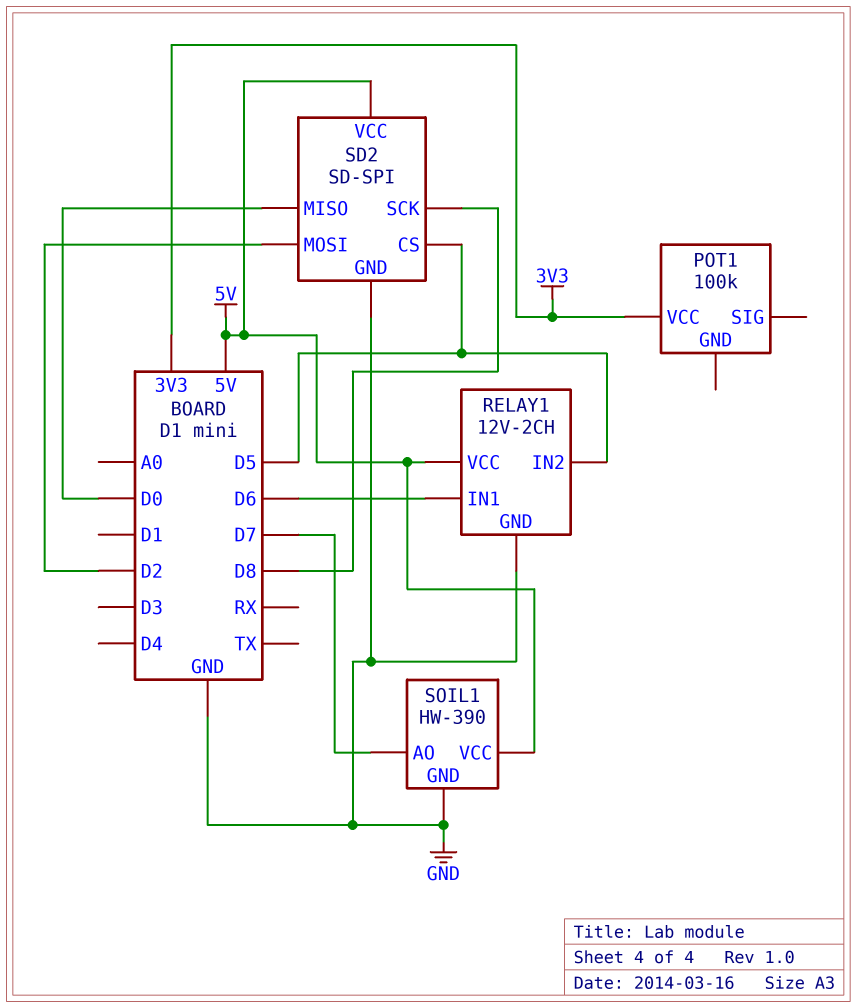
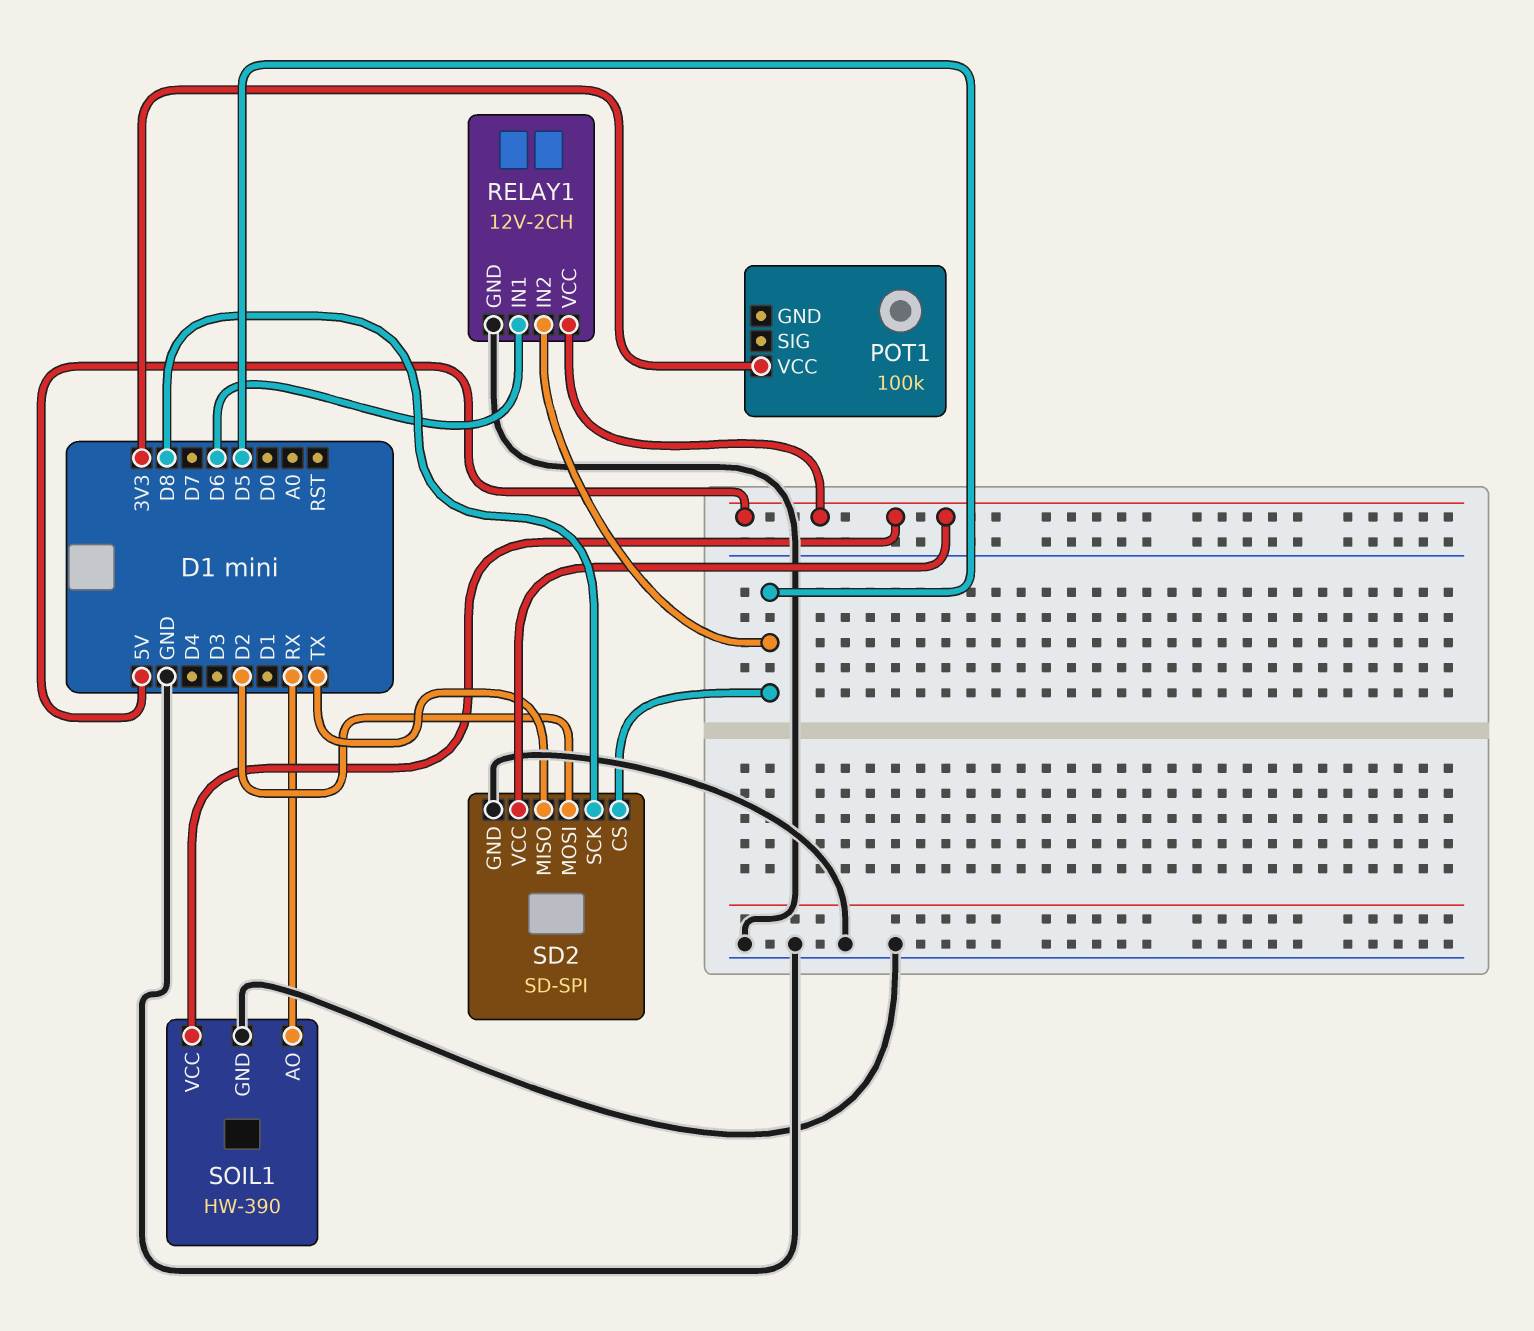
SD2 pin MISO: D0 -> TX
SOIL1 pin AO: D7 -> RX

